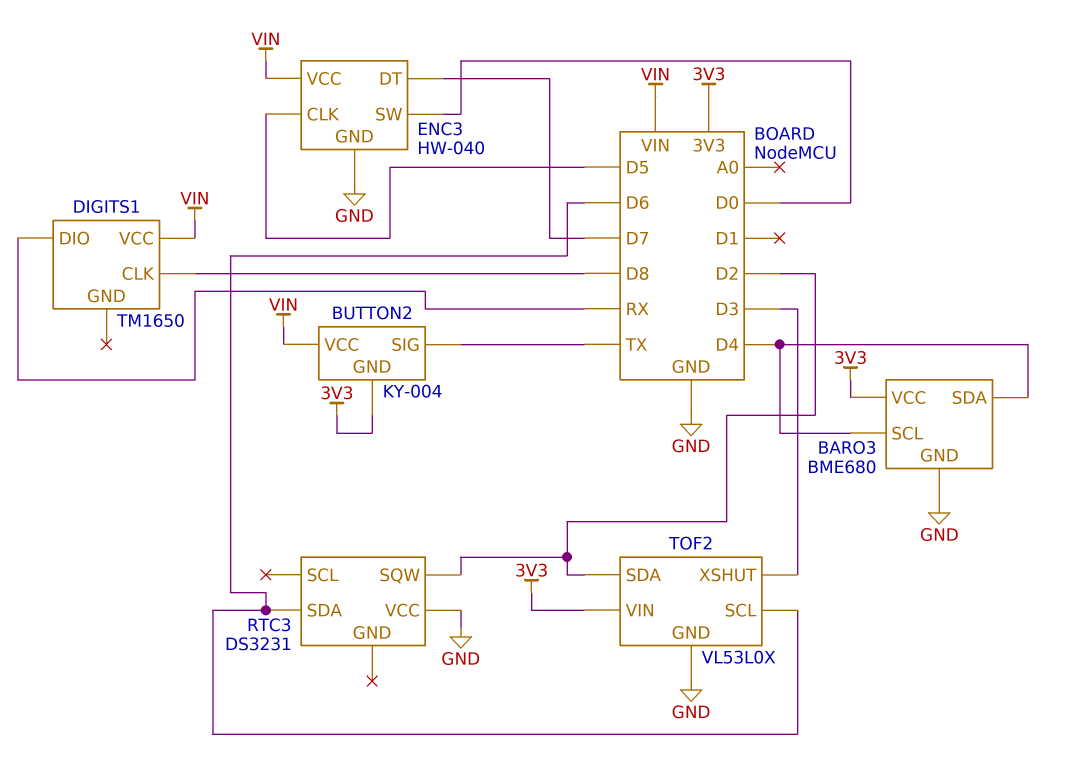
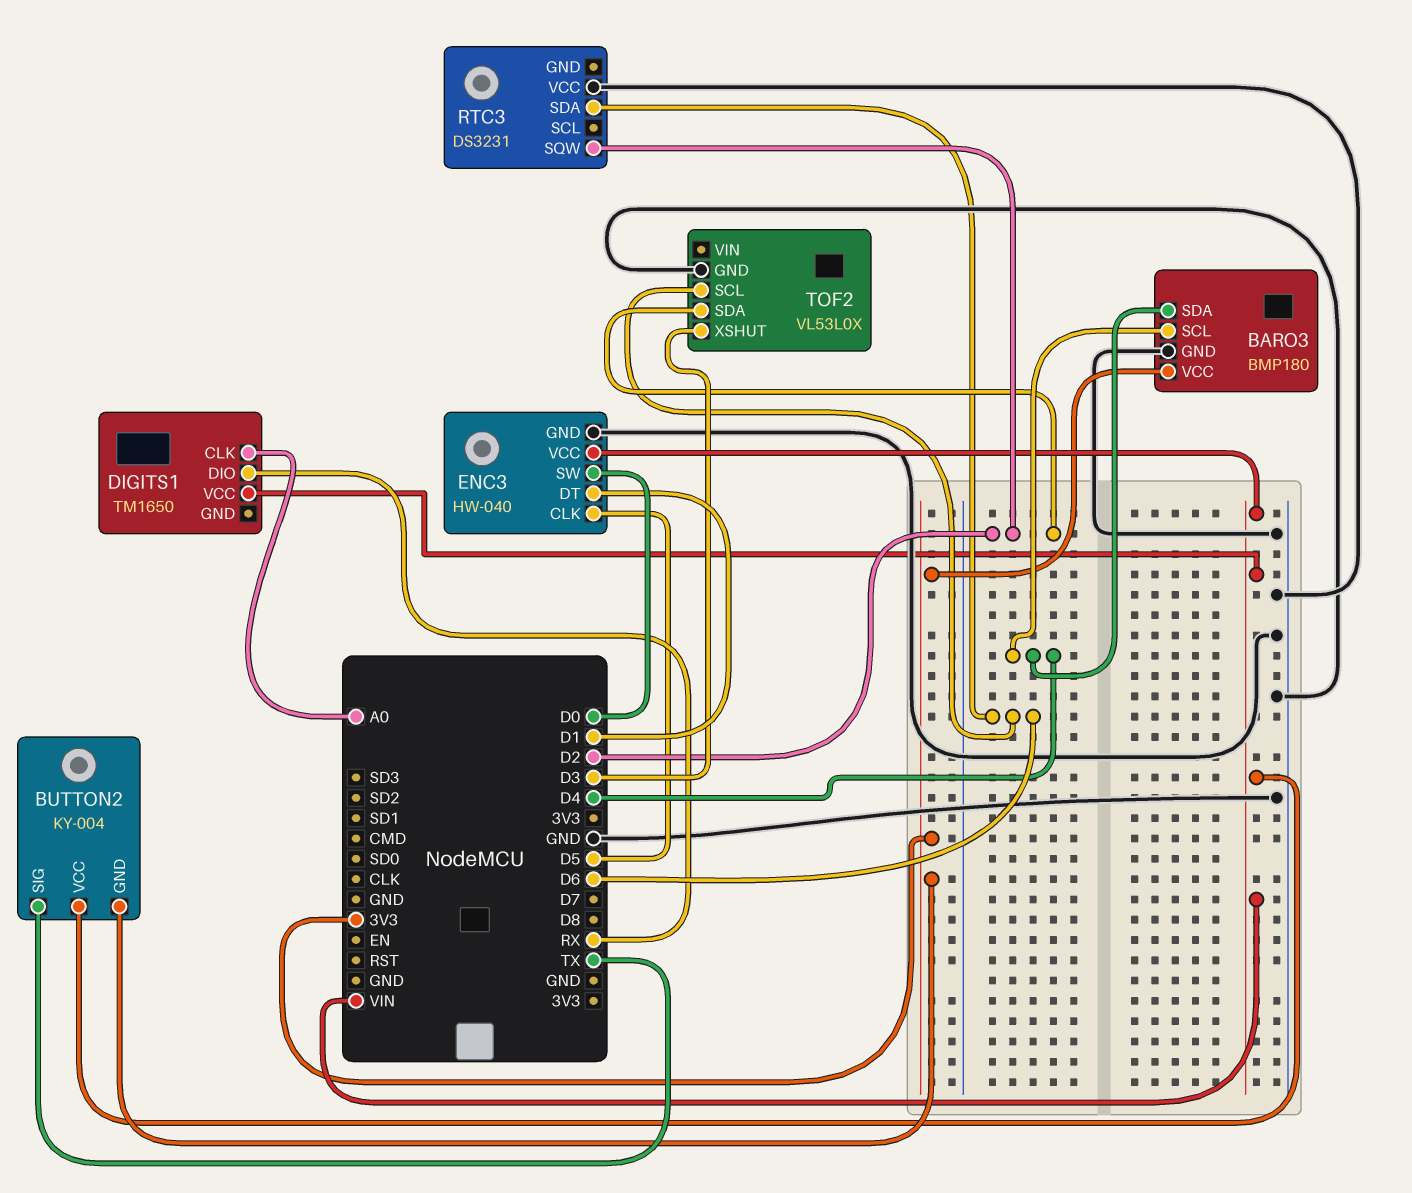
BARO3: BME680 -> BMP180
DIGITS1 pin CLK: D8 -> A0
ENC3 pin DT: D7 -> D1
TOF2 pin VIN: 3V3 -> none

